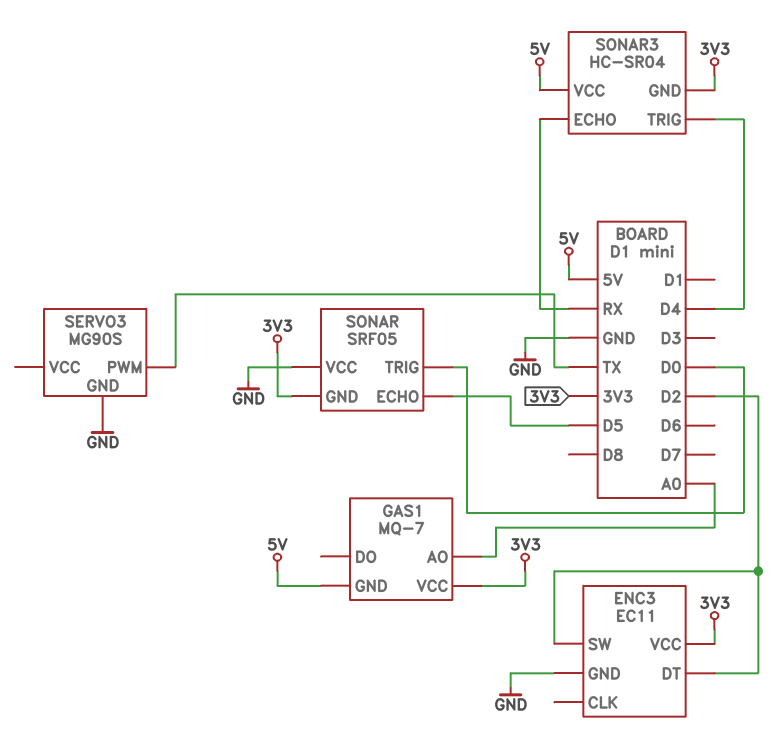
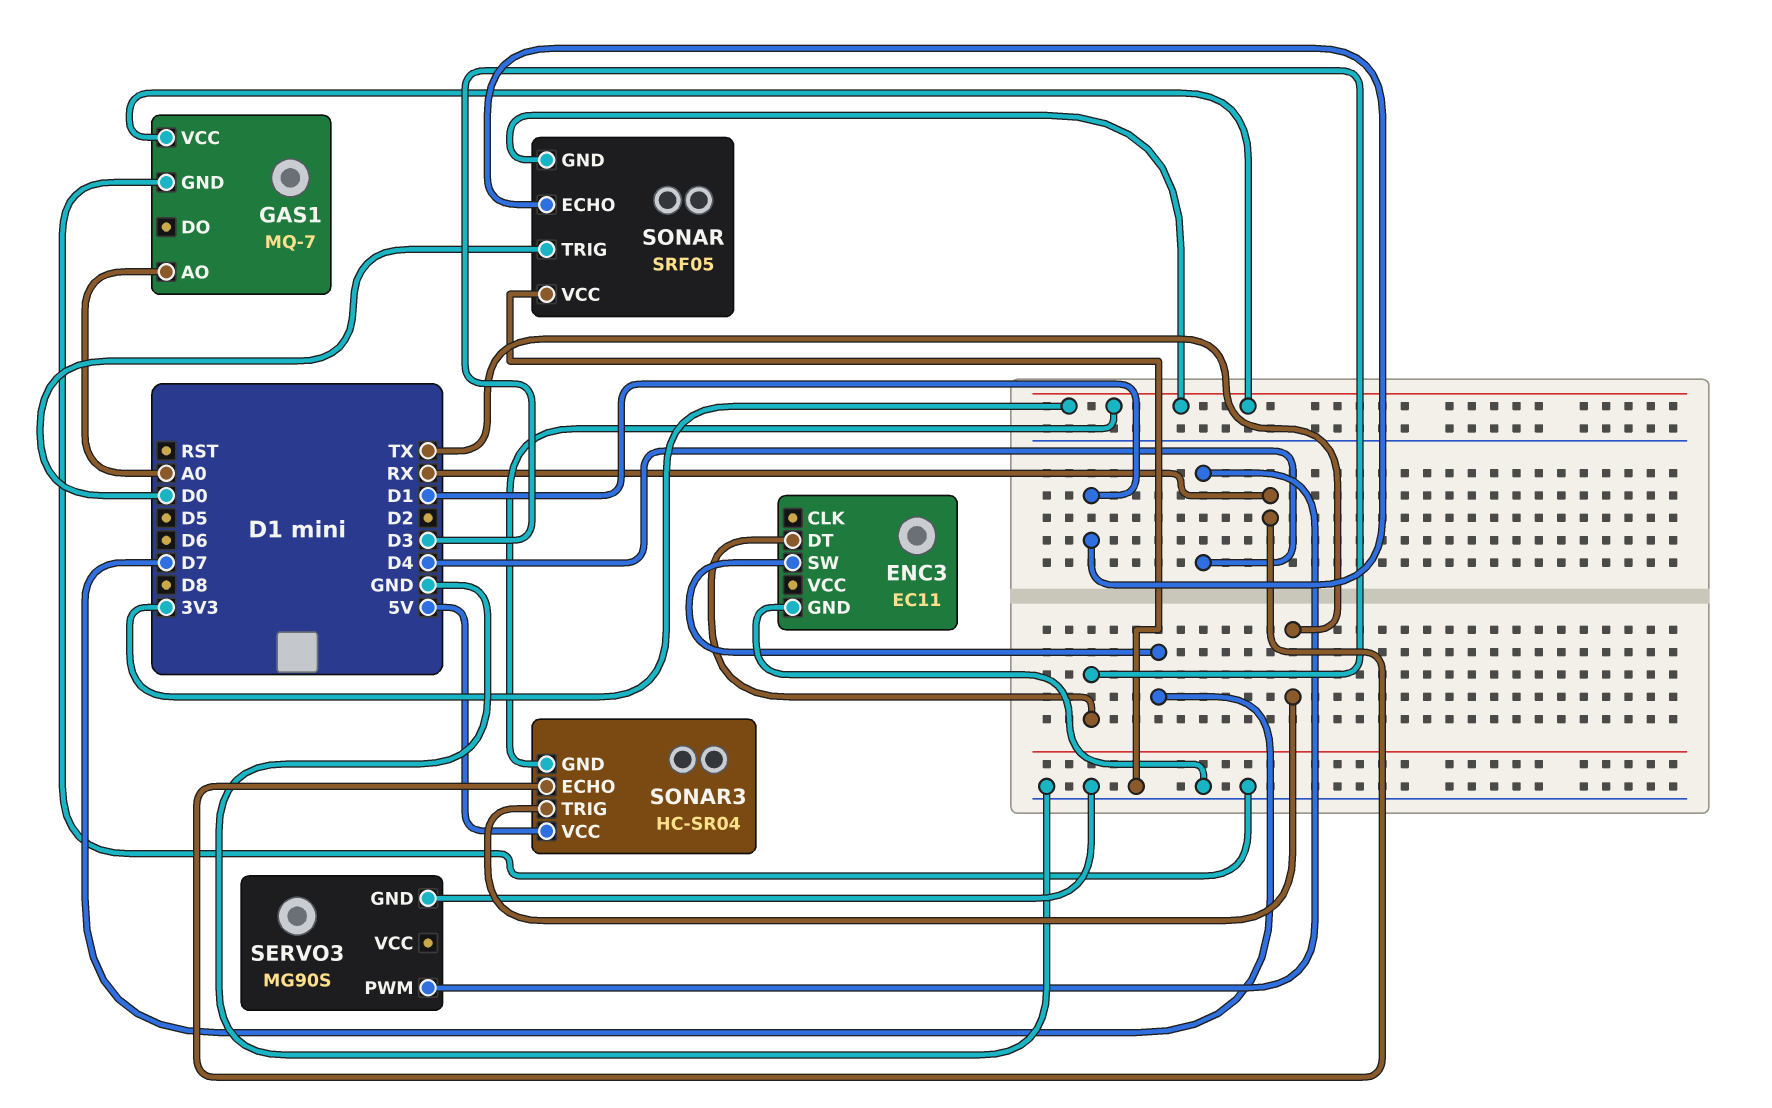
ENC3 pin DT: D2 -> D3
ENC3 pin SW: D2 -> D7
ENC3 pin VCC: 3V3 -> none
GAS1 pin GND: 5V -> GND
SERVO3 pin PWM: TX -> D4
SONAR pin ECHO: D5 -> D1
SONAR3 pin TRIG: D4 -> TX

